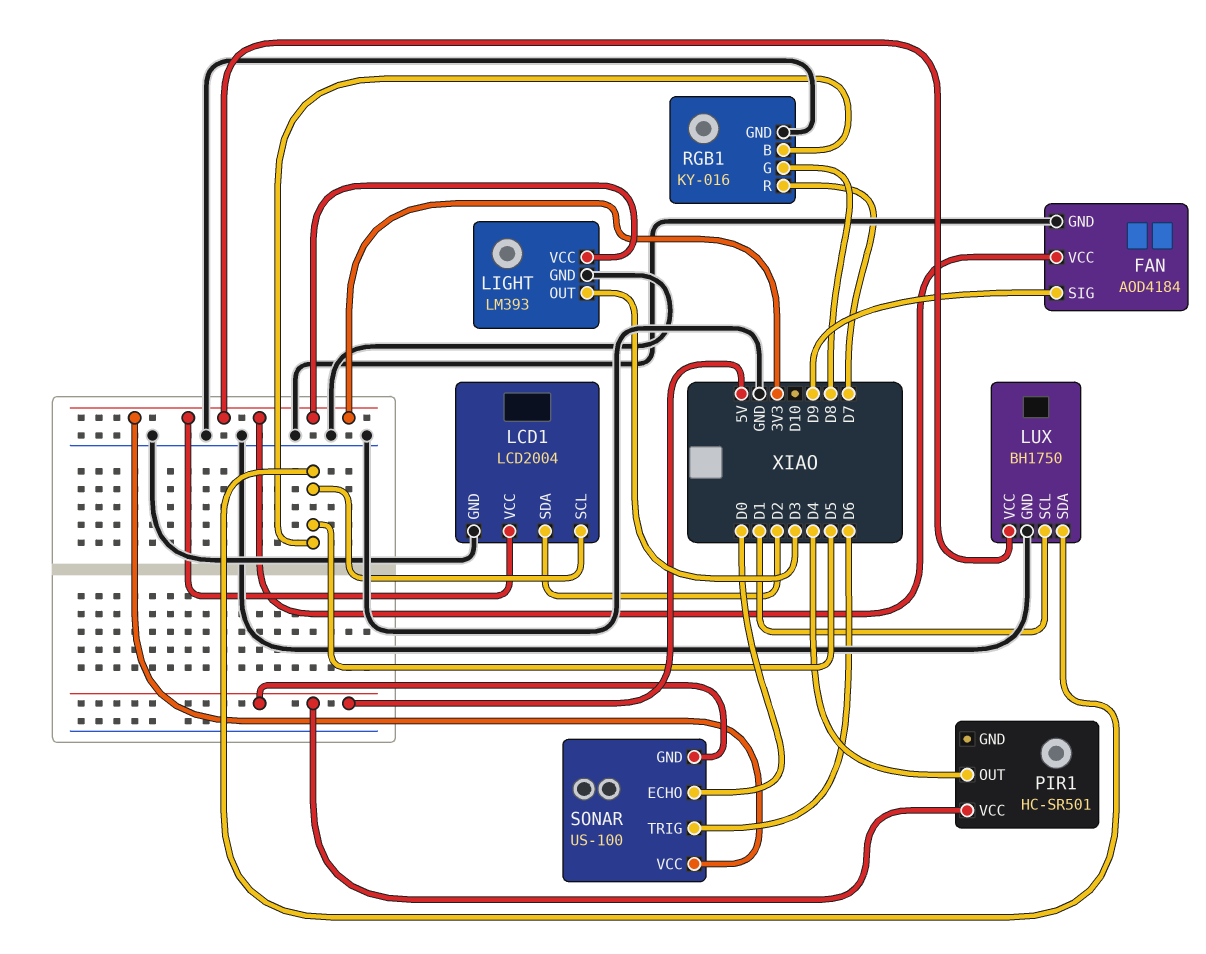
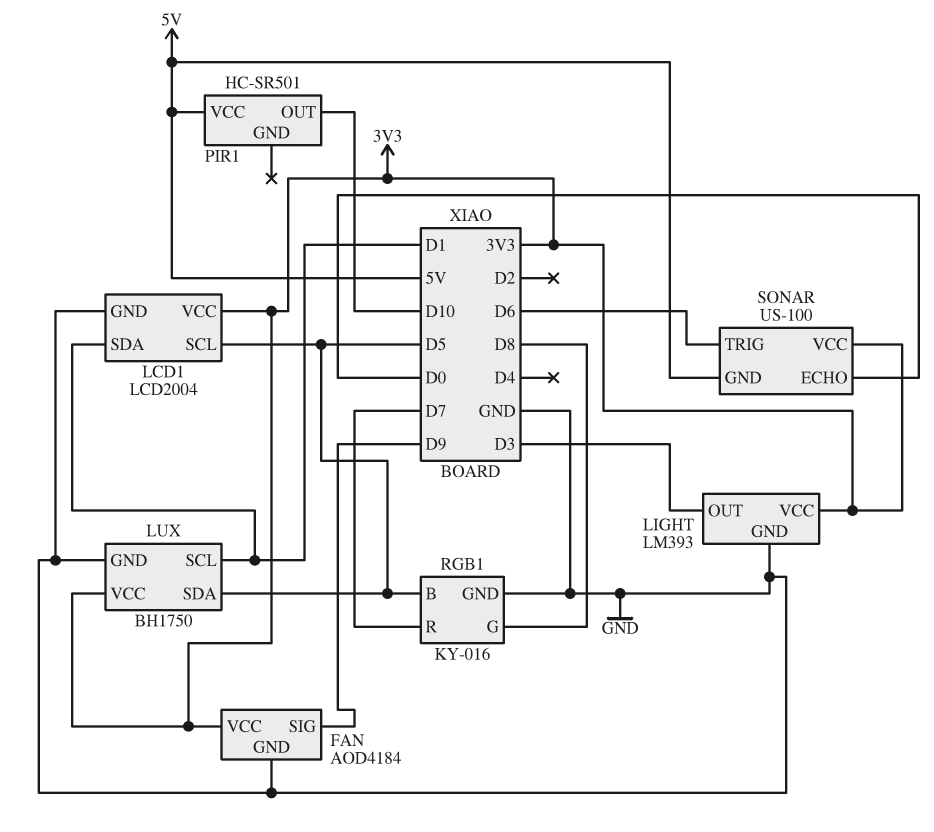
LCD1 pin SDA: D2 -> D1
PIR1 pin OUT: D4 -> D10

